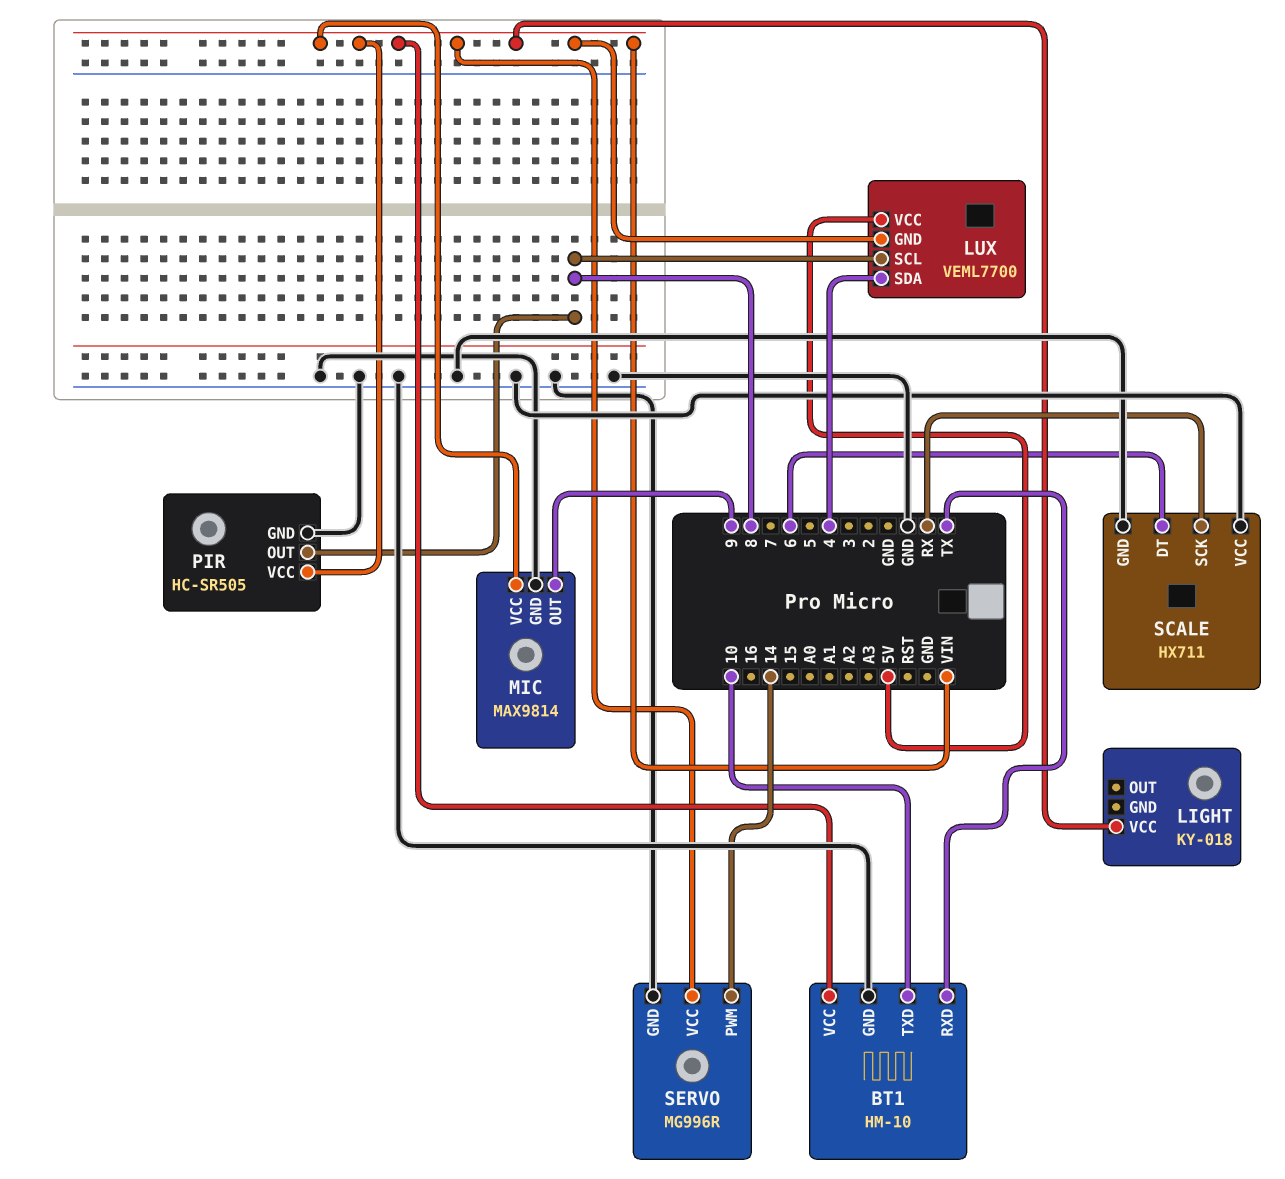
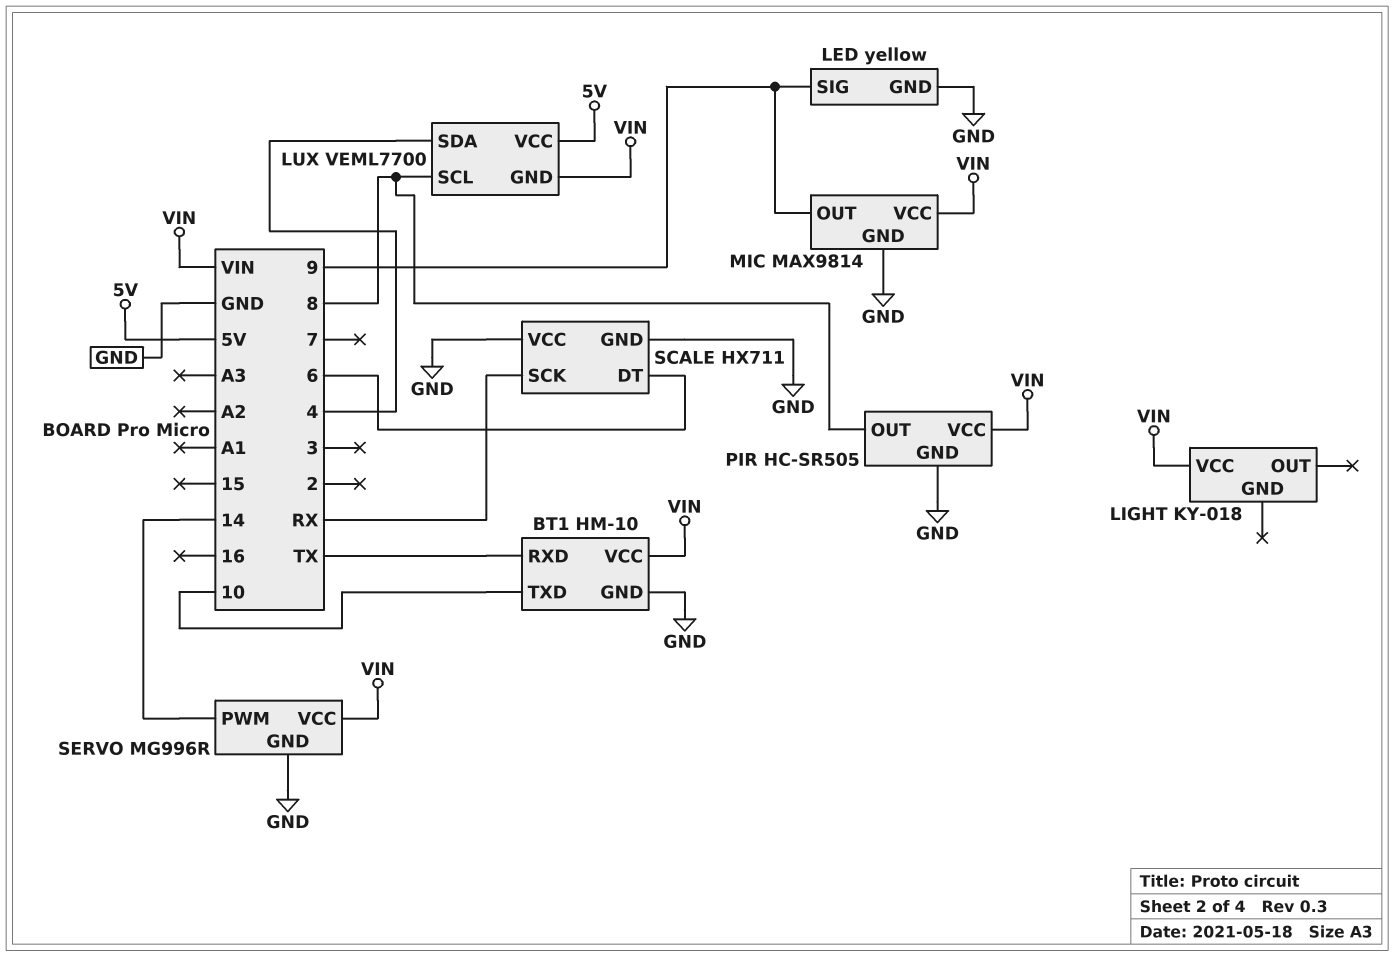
LED: none -> yellow
LED pin GND: none -> GND
LED pin SIG: none -> 9

